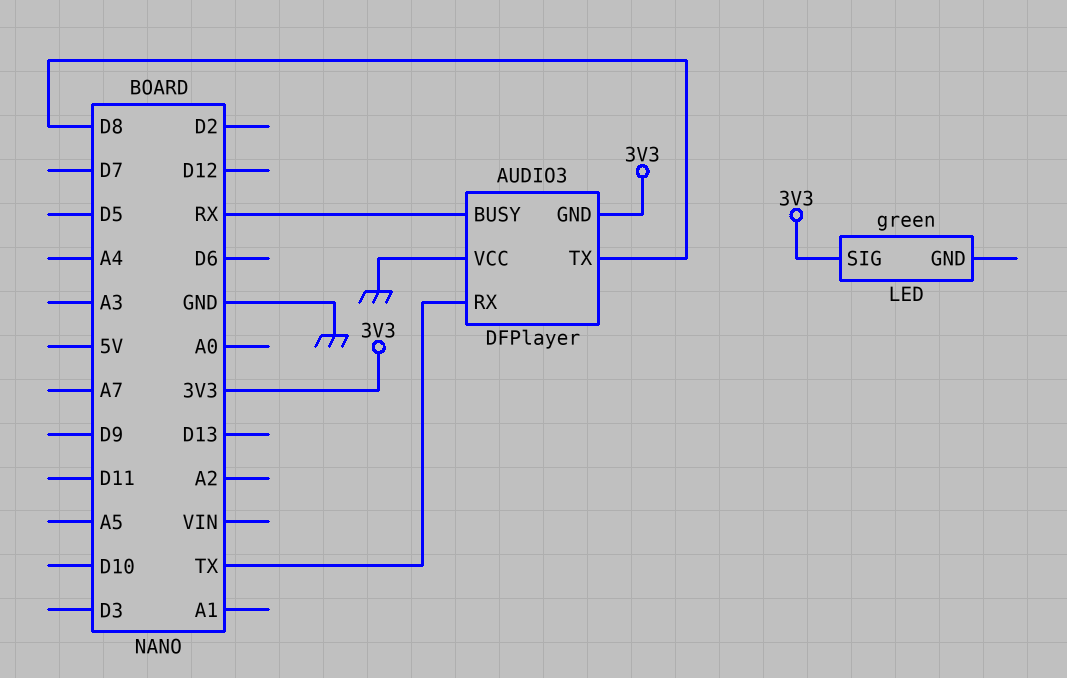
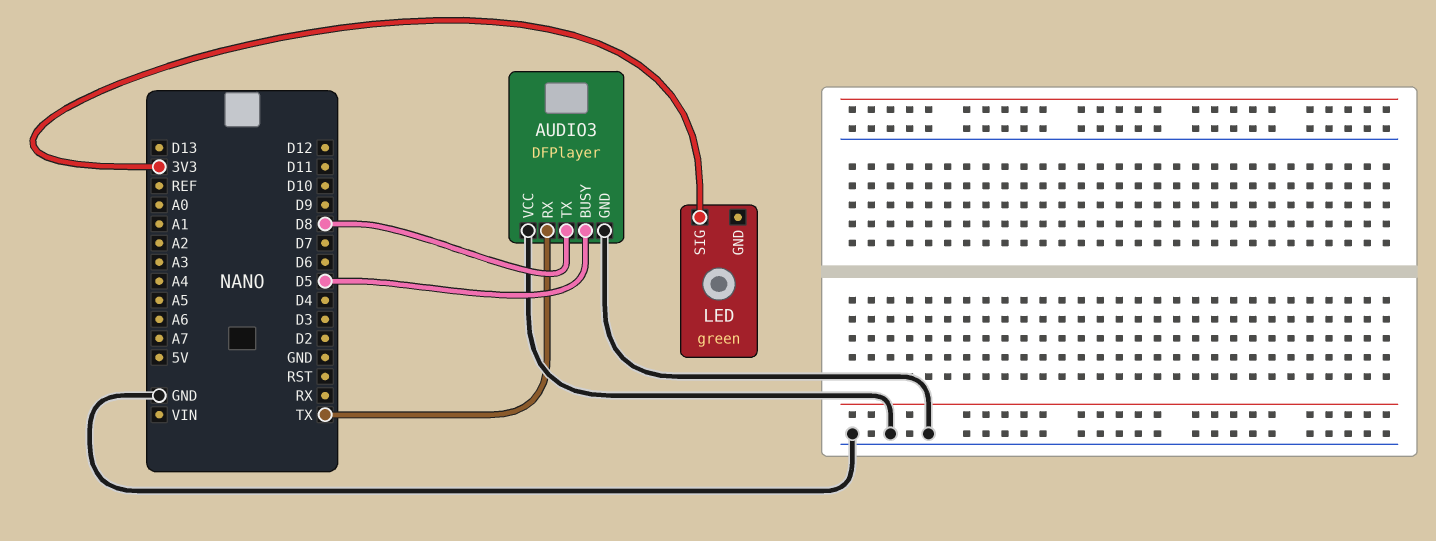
AUDIO3 pin BUSY: RX -> D5
AUDIO3 pin GND: 3V3 -> GND

